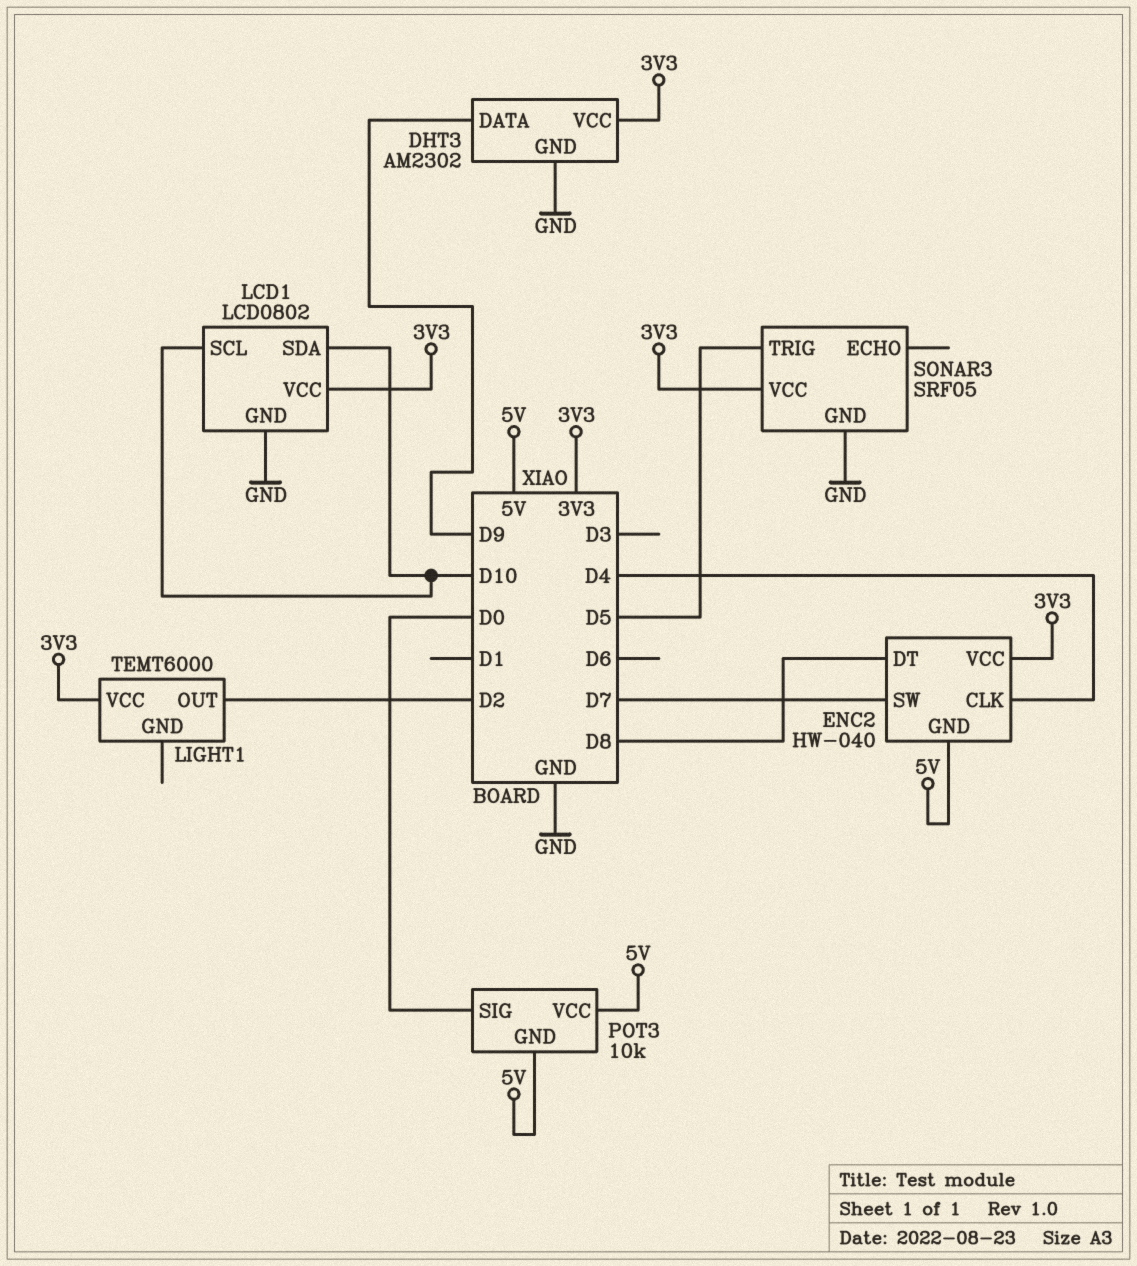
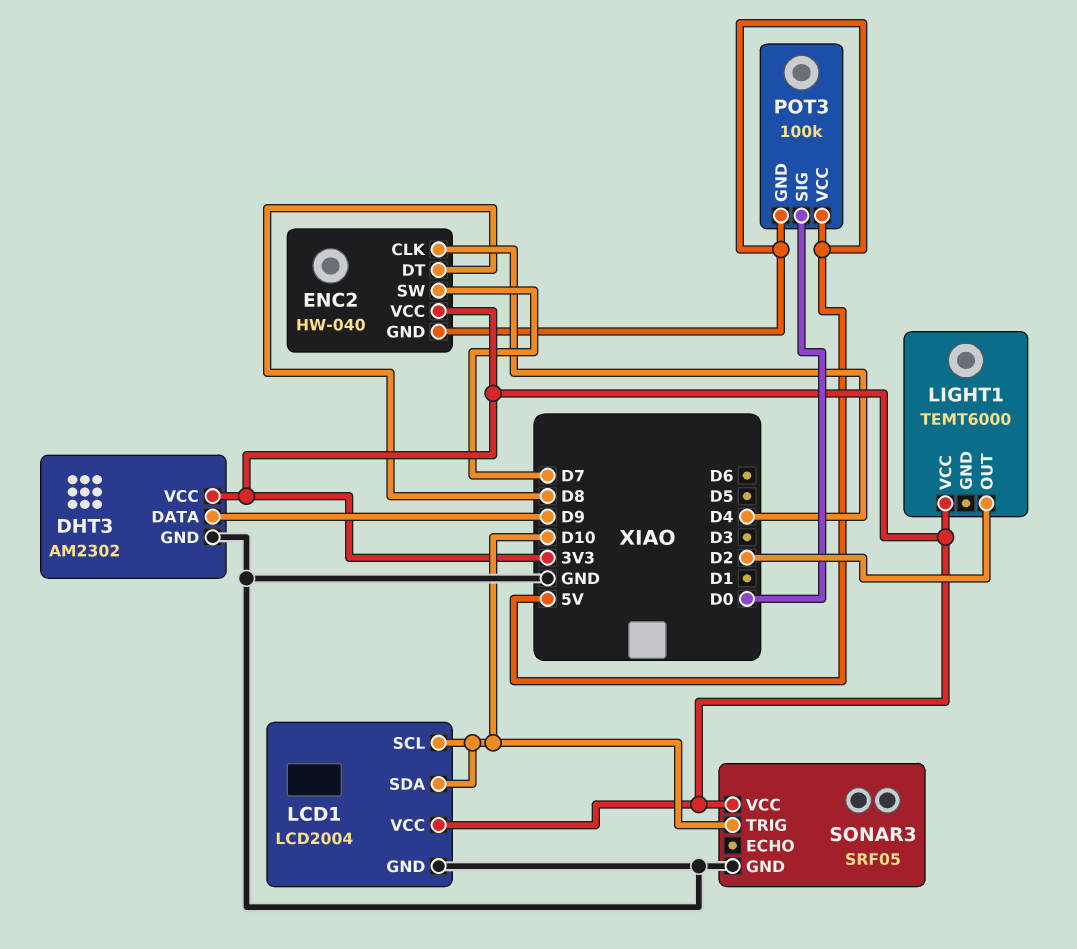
LCD1: LCD0802 -> LCD2004
POT3: 10k -> 100k
SONAR3 pin TRIG: D5 -> D10

